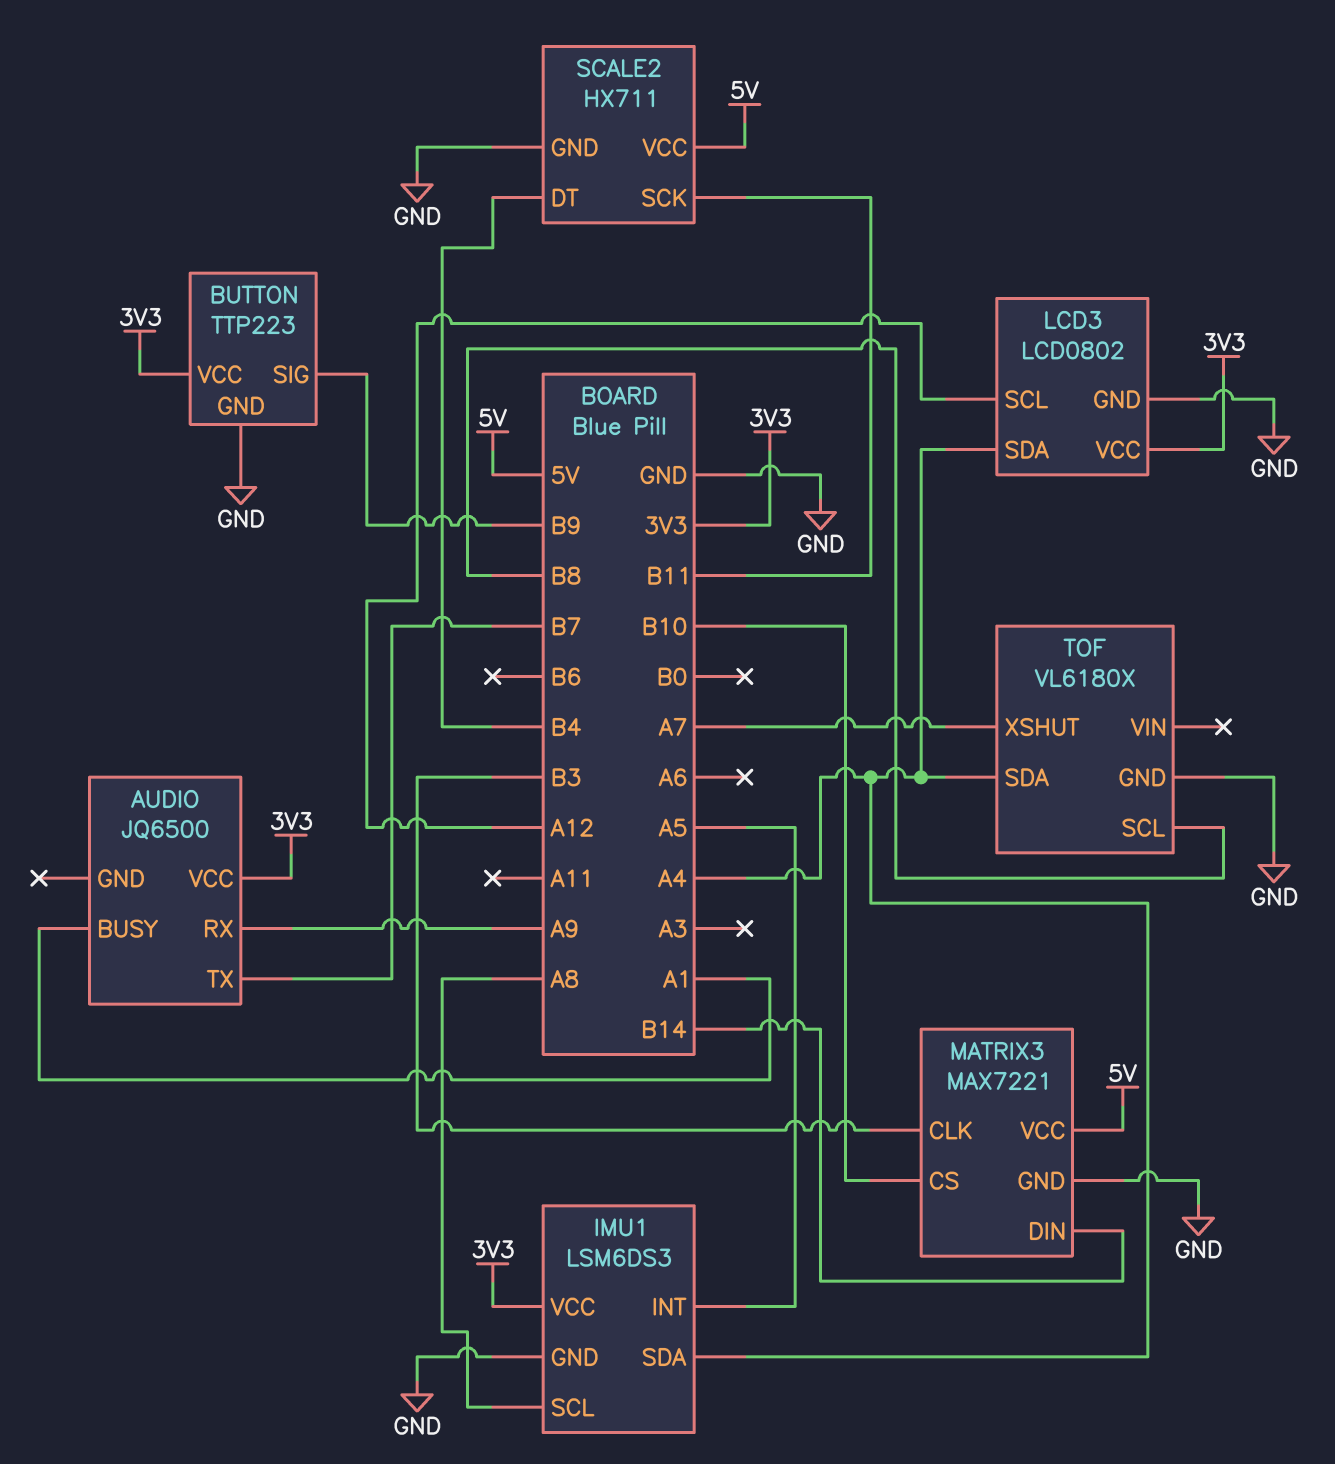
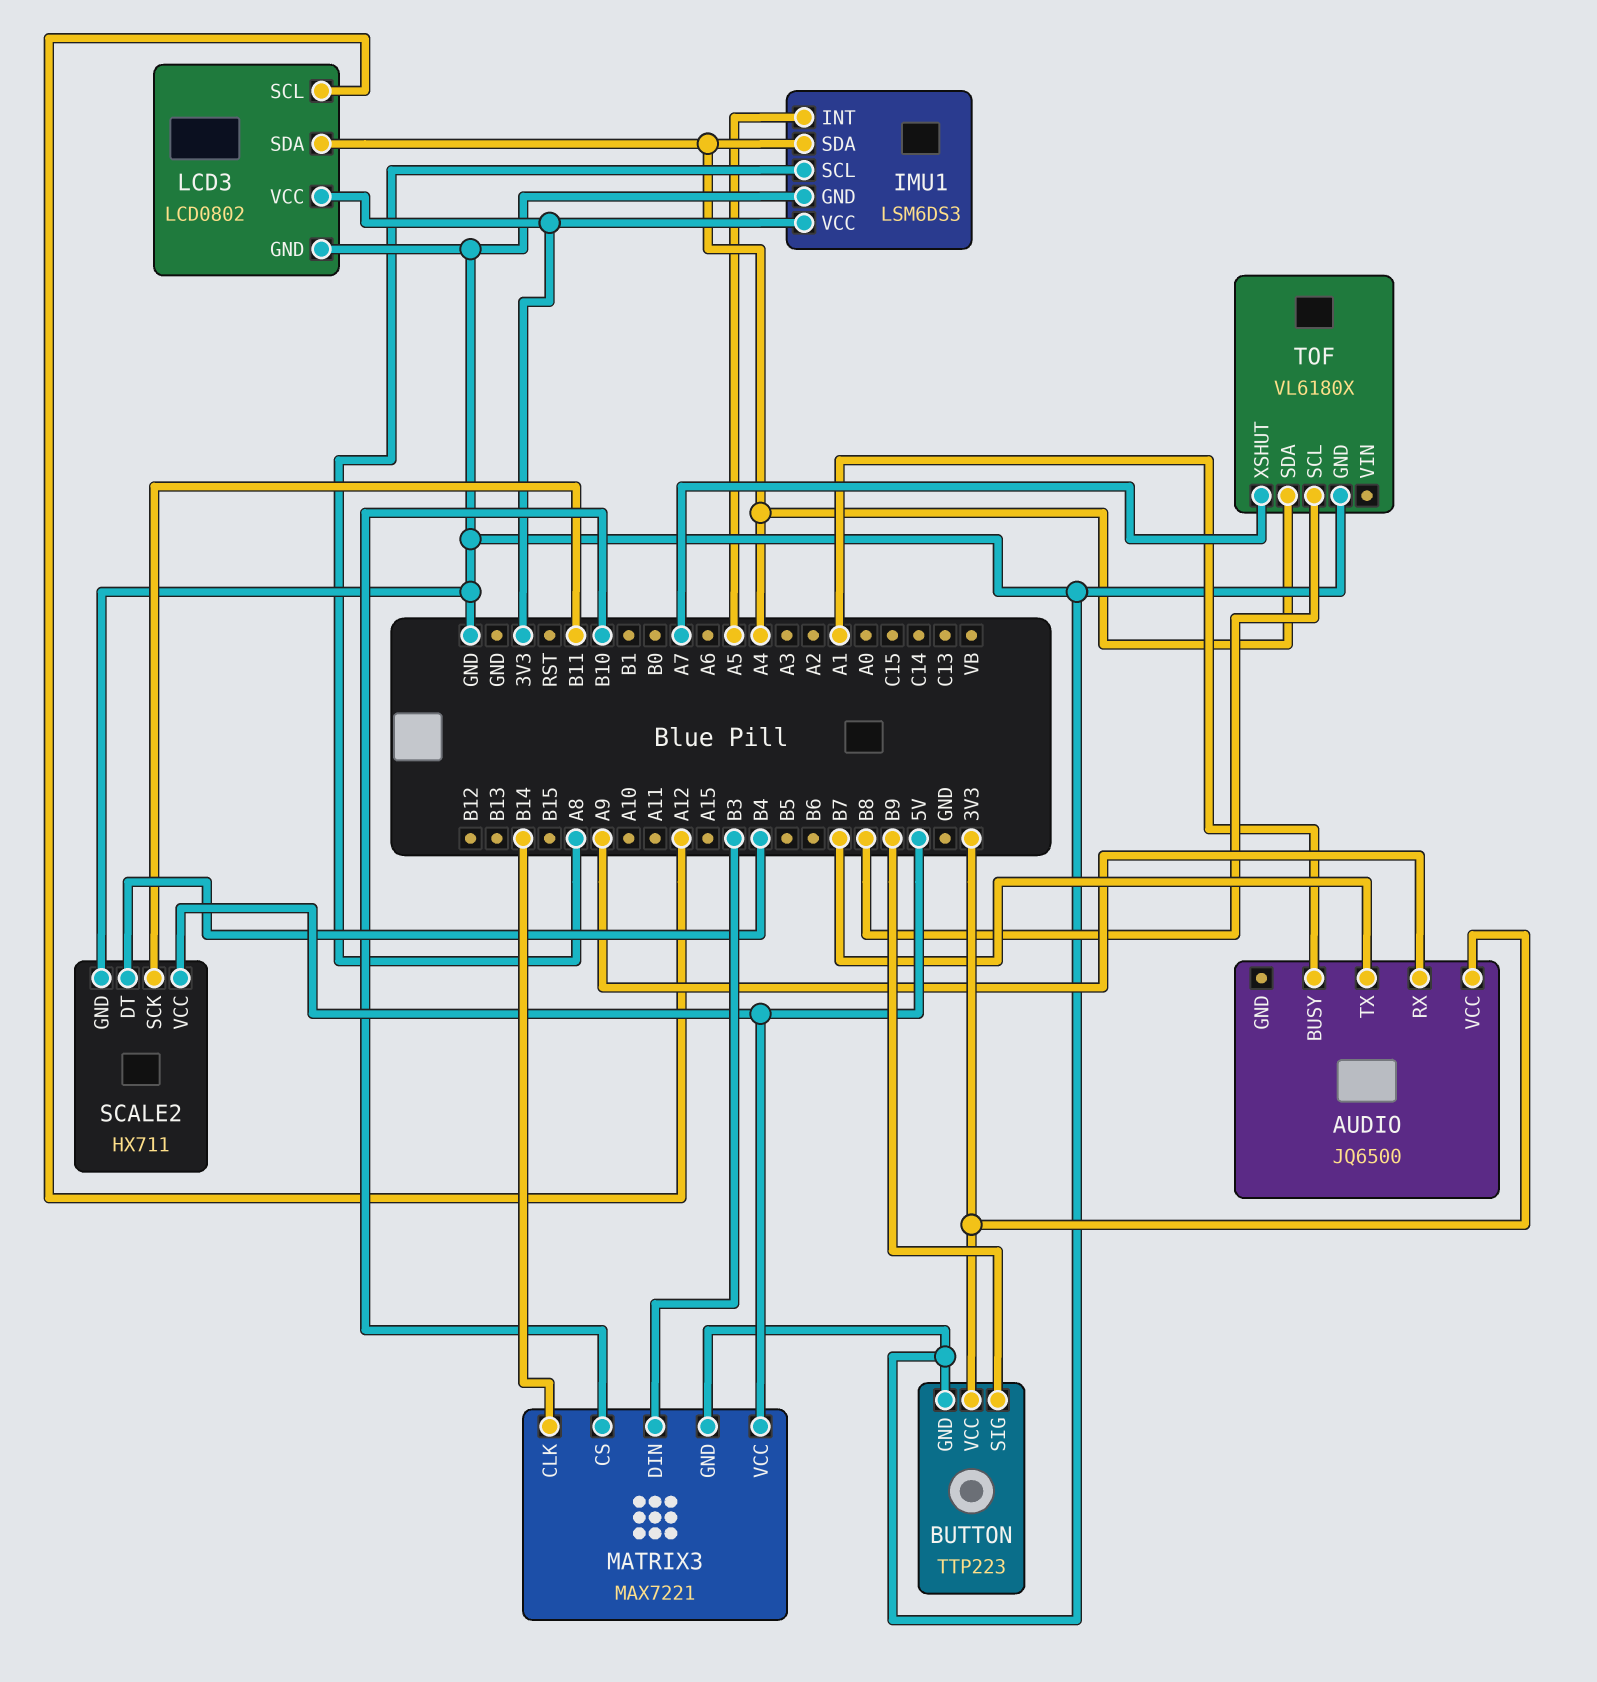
MATRIX3 pin CLK: B3 -> B14
MATRIX3 pin DIN: B14 -> B3

